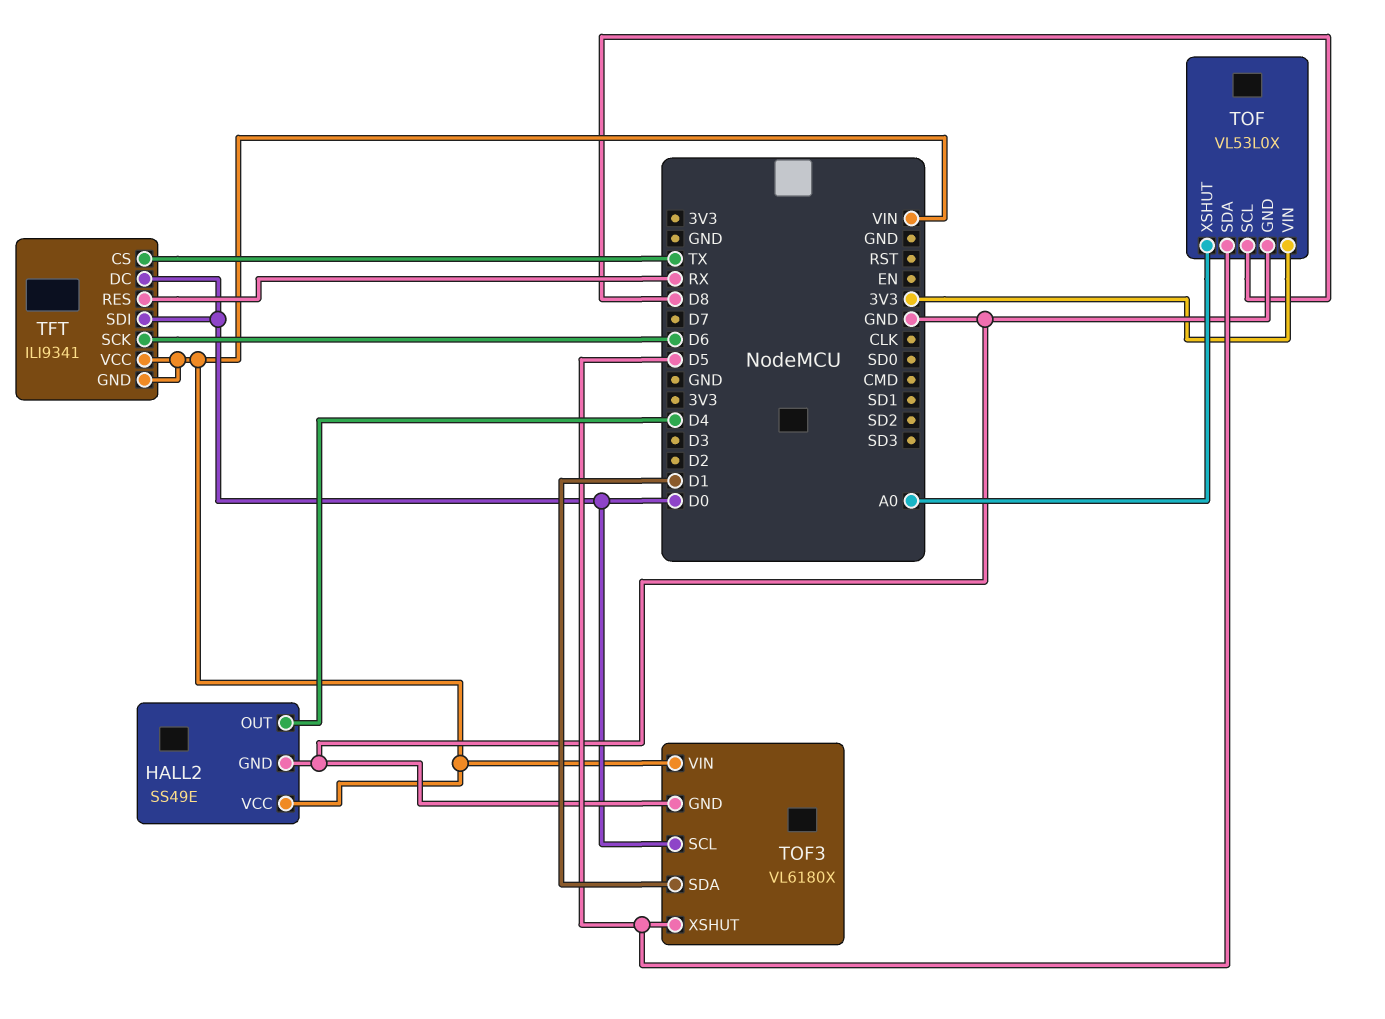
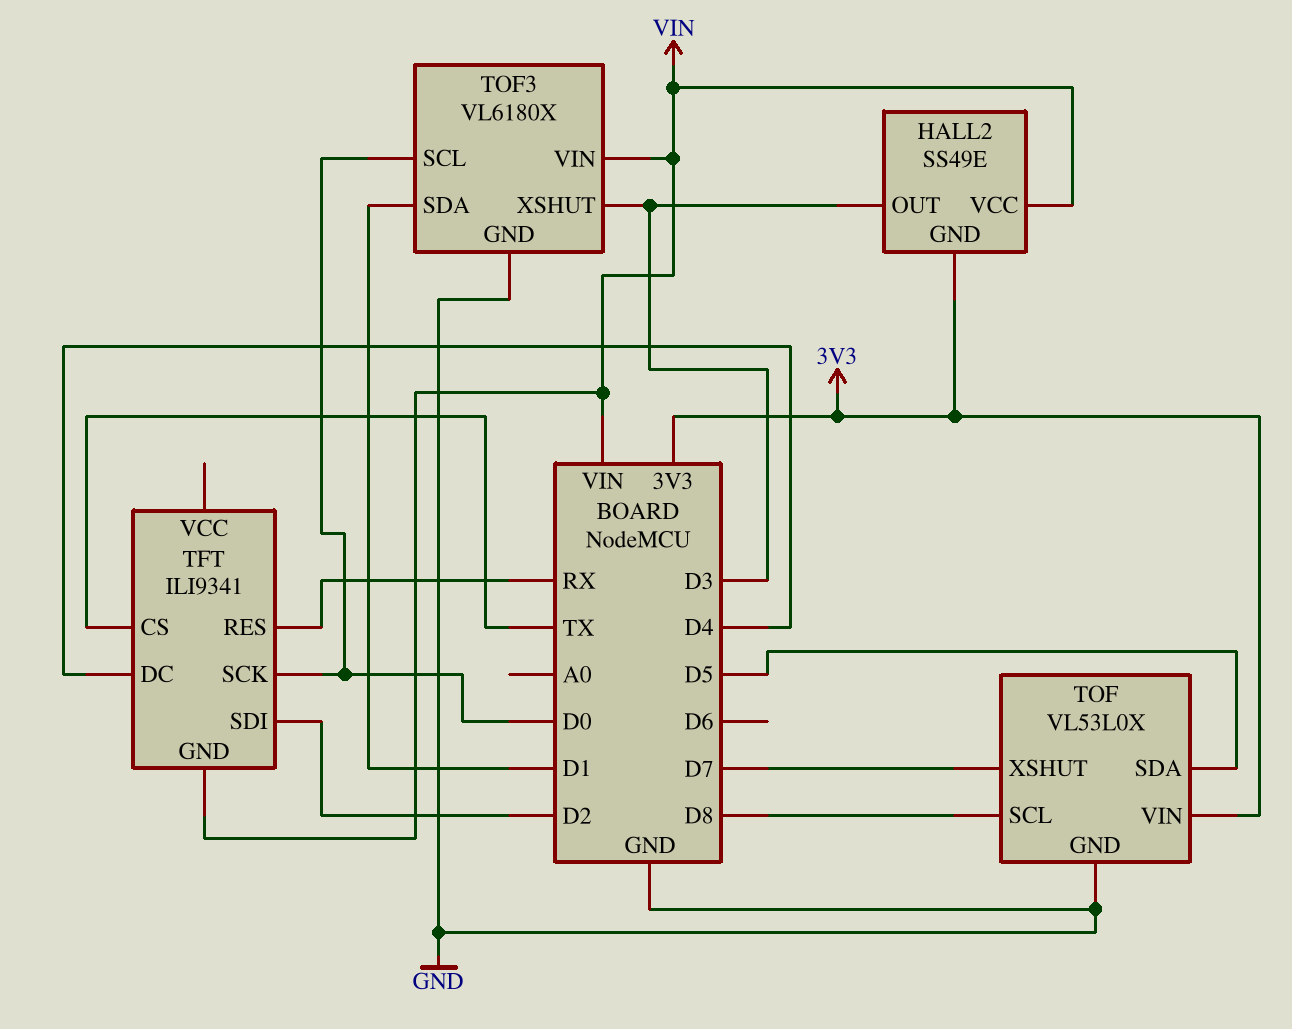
HALL2 pin GND: GND -> 3V3
HALL2 pin OUT: D4 -> D3
TFT pin DC: D0 -> D4
TFT pin SCK: D6 -> D0
TFT pin SDI: D0 -> D2
TFT pin VCC: VIN -> none
TOF pin XSHUT: A0 -> D7
TOF3 pin XSHUT: D5 -> D3

